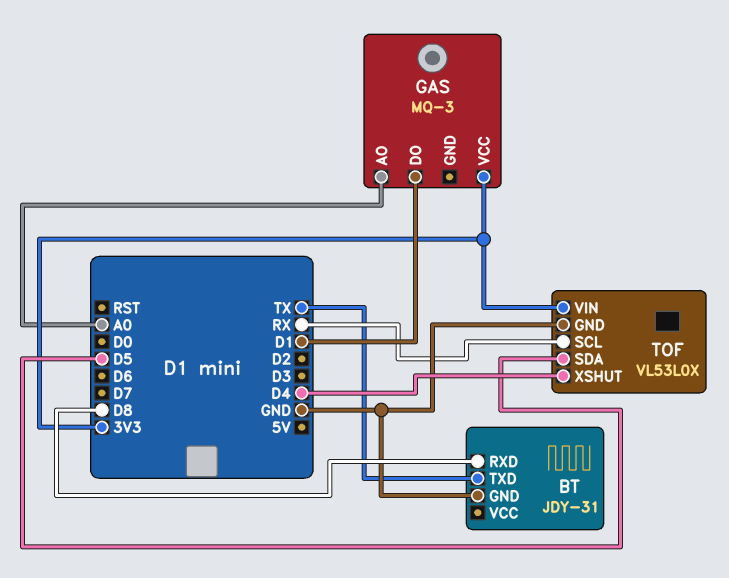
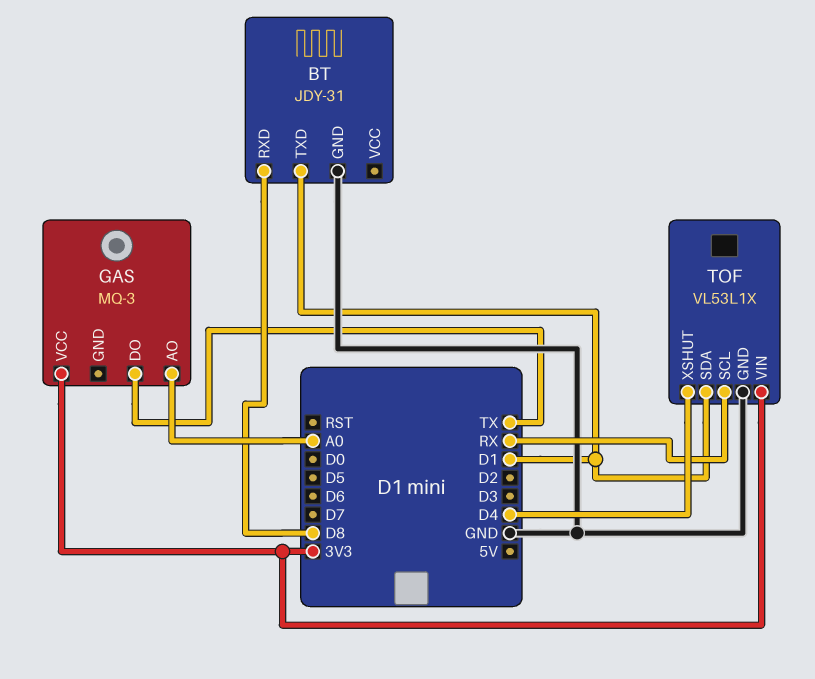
BT pin TXD: TX -> D1
GAS pin DO: D1 -> TX
TOF: VL53L0X -> VL53L1X
TOF pin SDA: D5 -> D1

